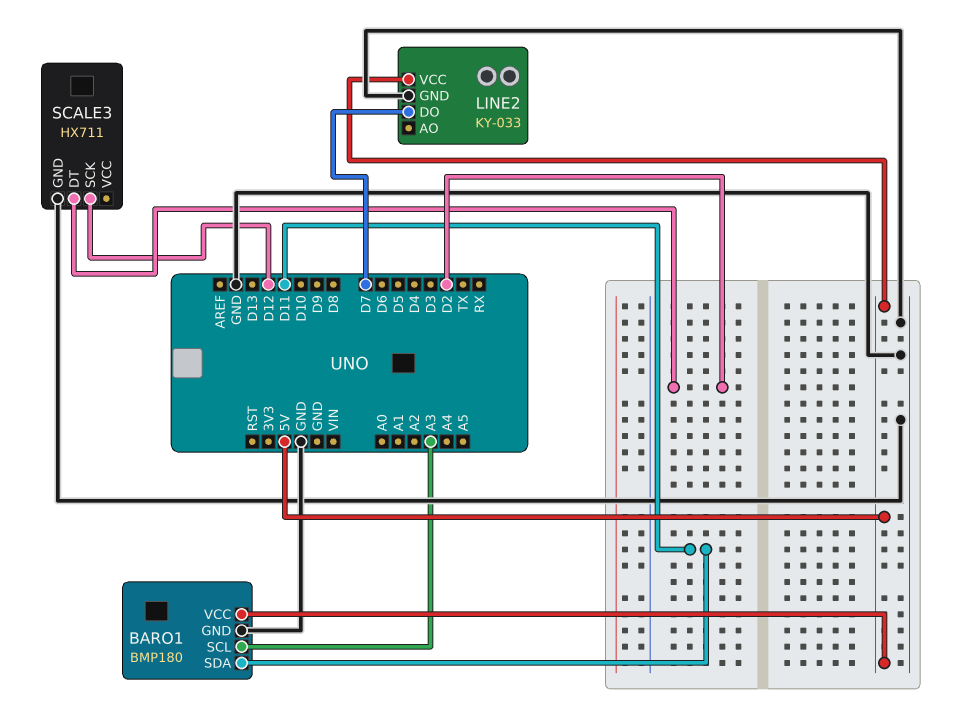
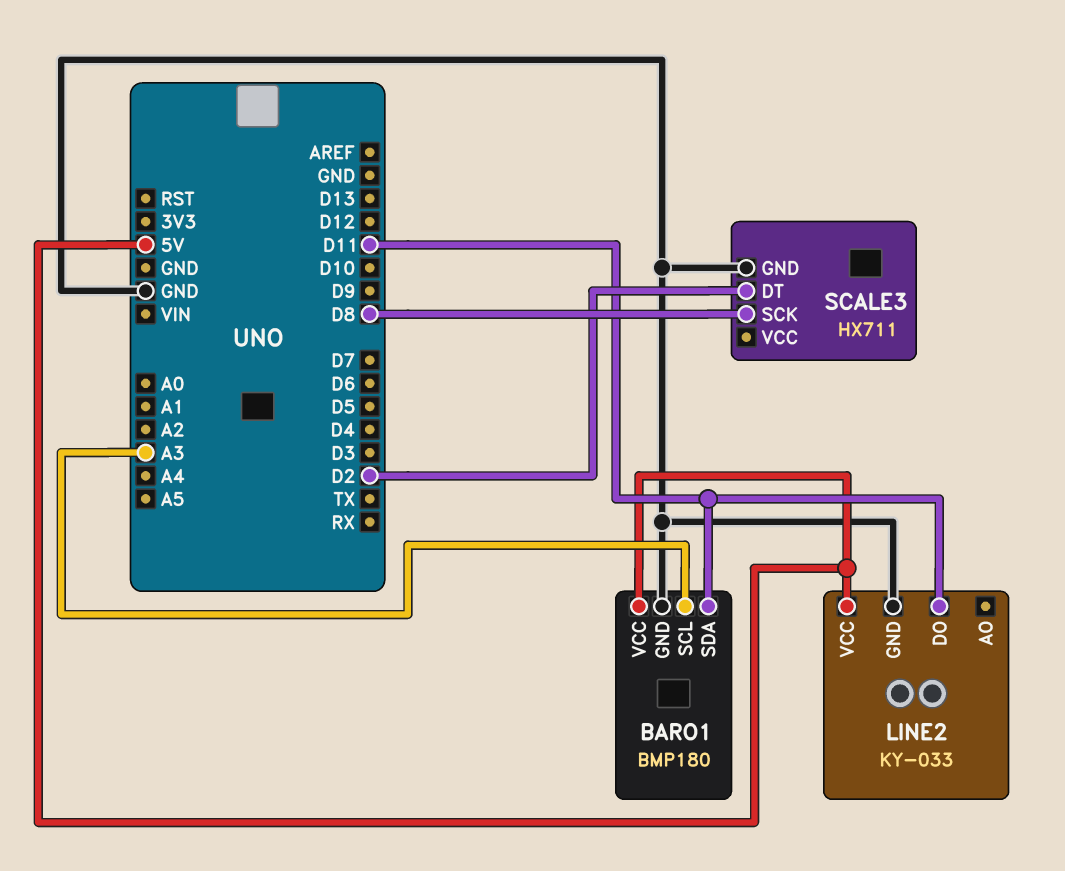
LINE2 pin DO: D7 -> D11
SCALE3 pin SCK: D12 -> D8

